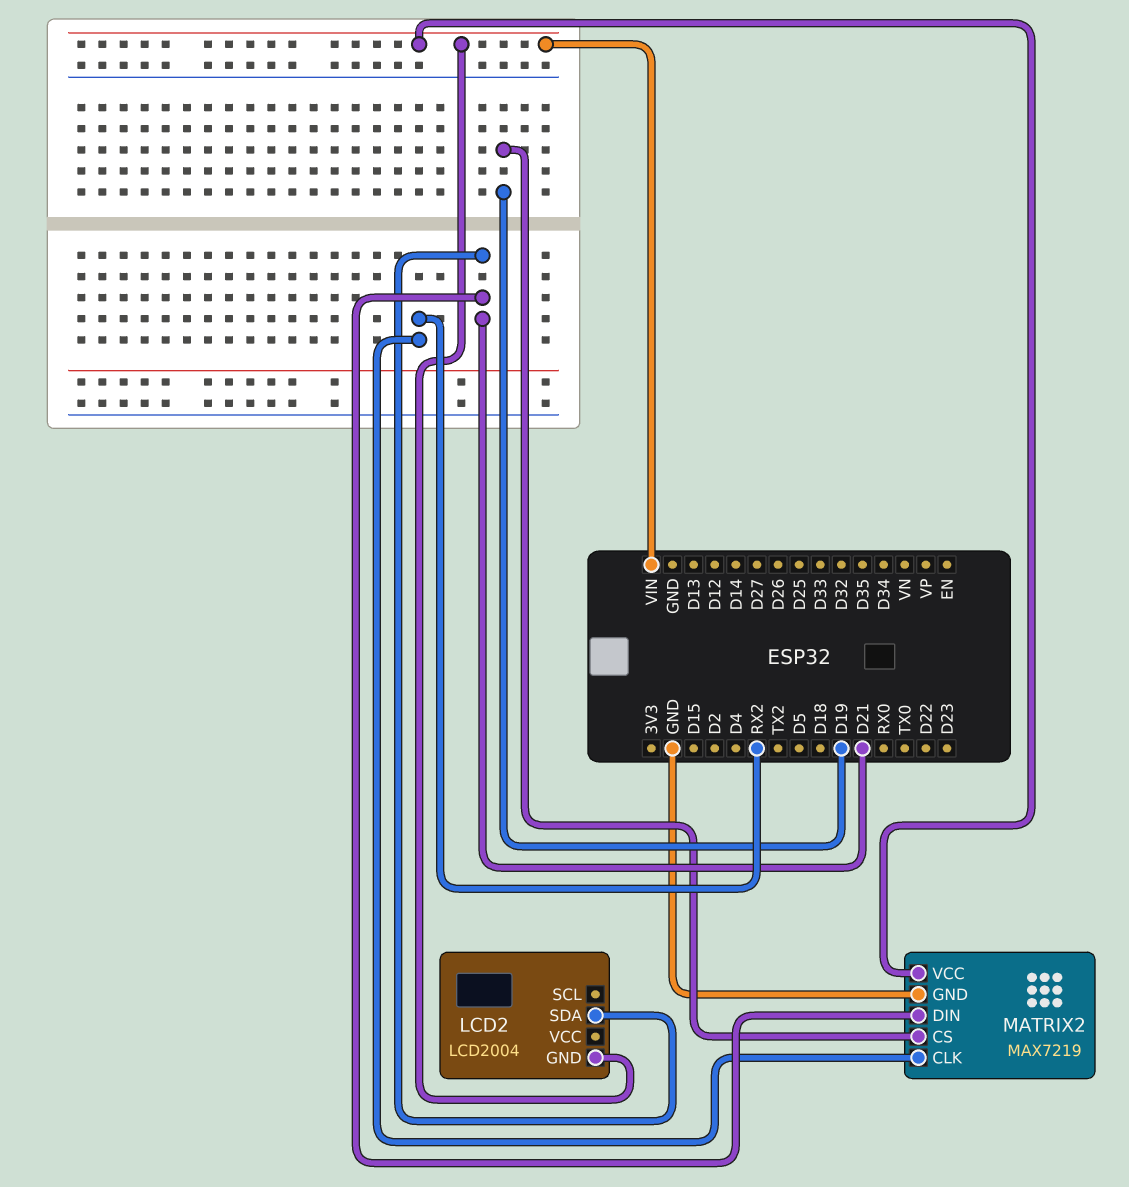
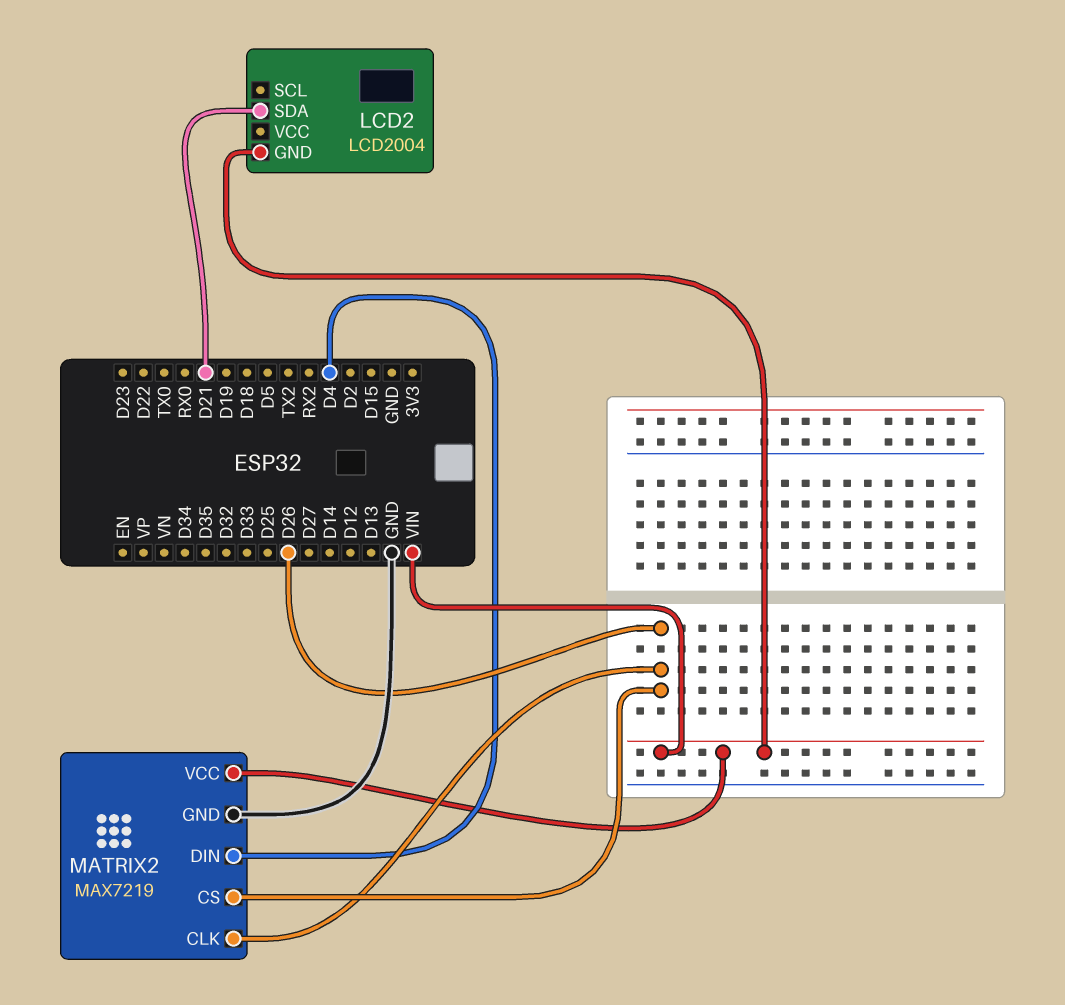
MATRIX2 pin CLK: RX2 -> D26
MATRIX2 pin CS: D19 -> D26
MATRIX2 pin DIN: D21 -> D4

